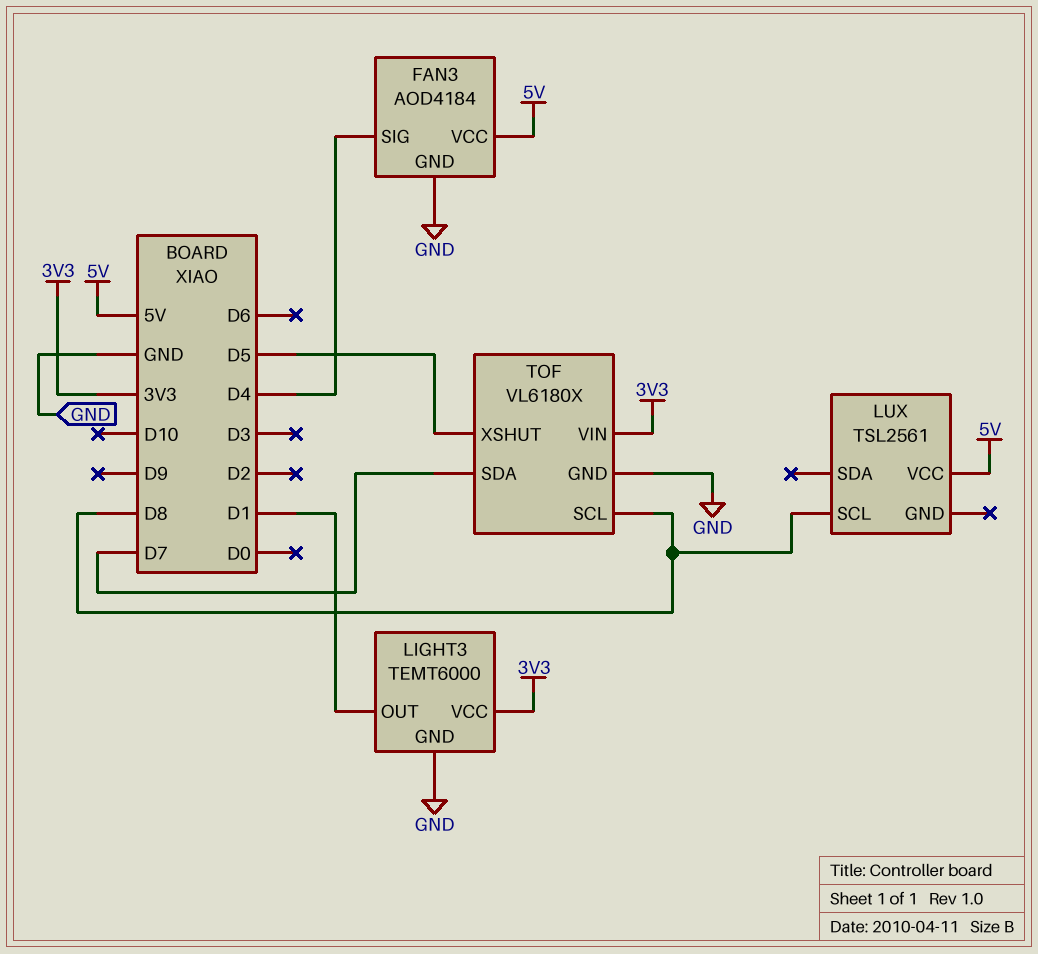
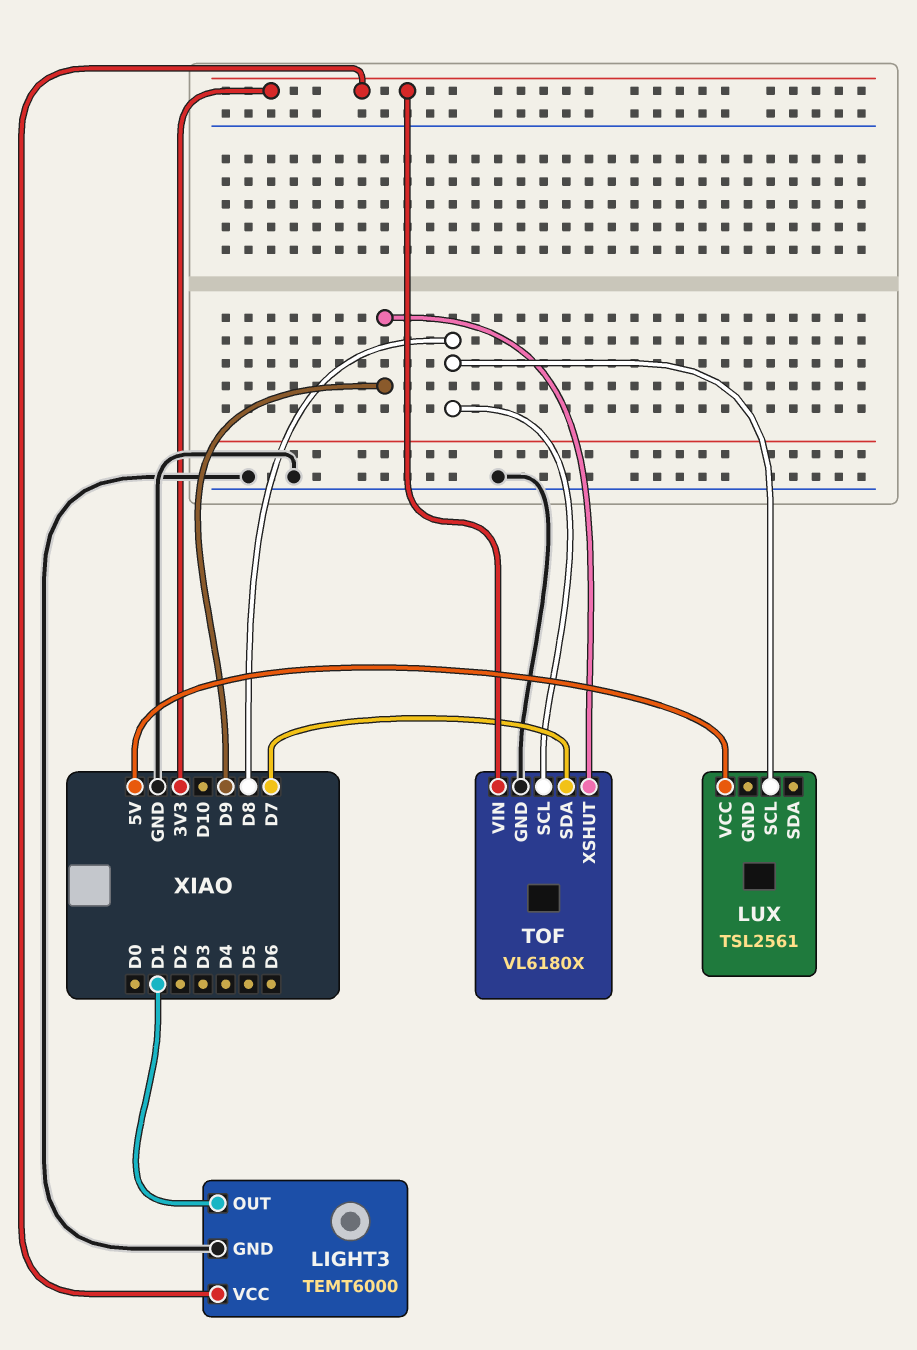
FAN3: AOD4184 -> none
FAN3 pin GND: GND -> none
FAN3 pin SIG: D4 -> none
FAN3 pin VCC: 5V -> none
TOF pin XSHUT: D5 -> D9

